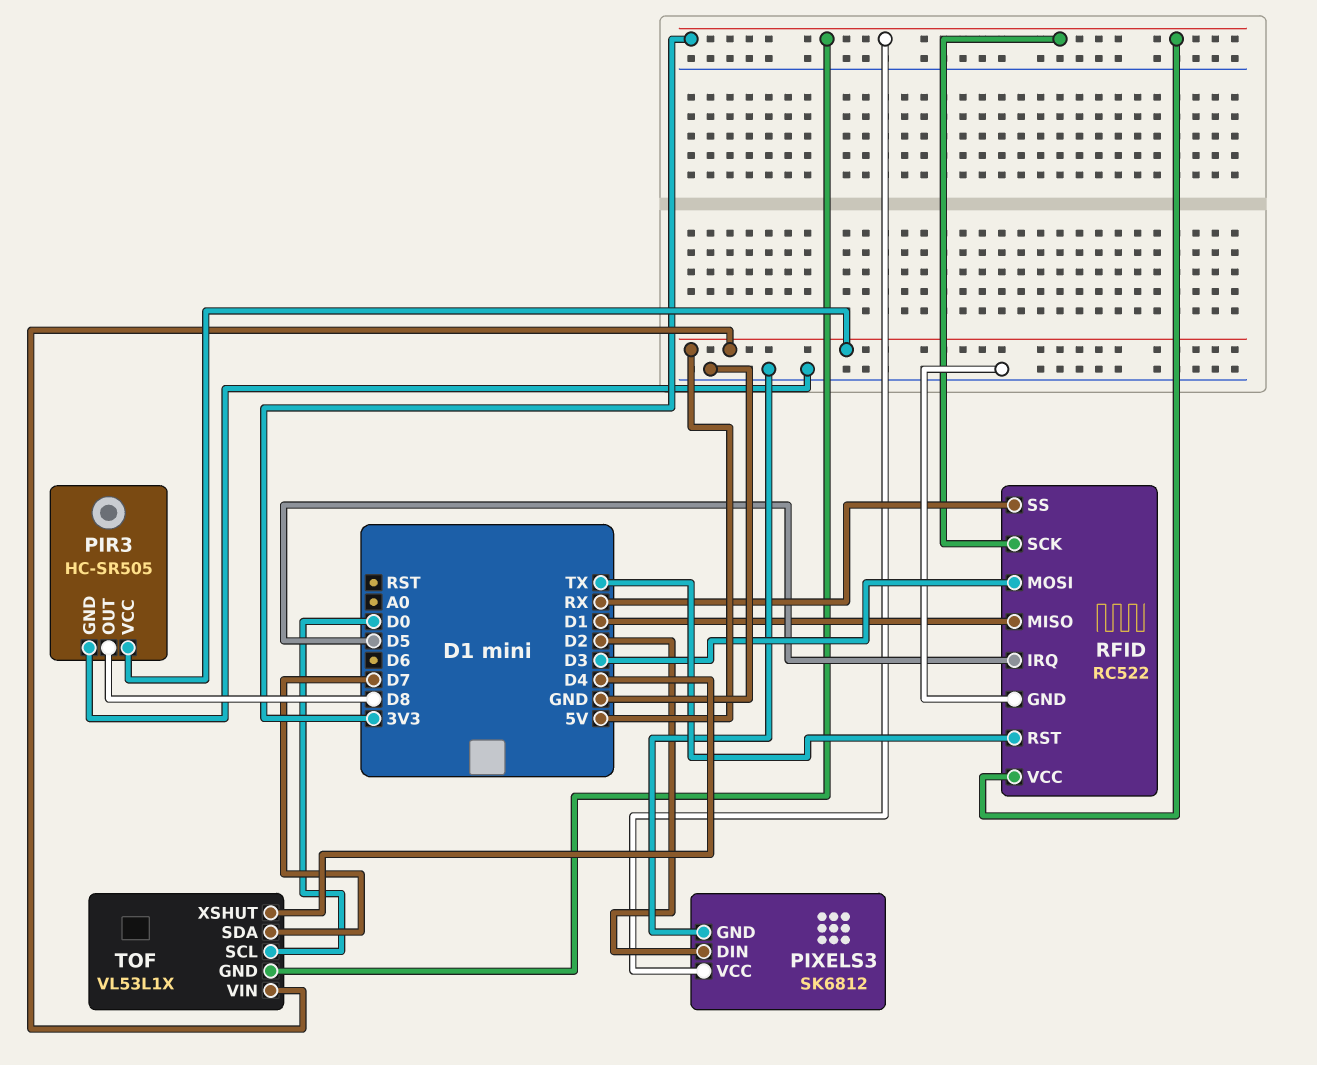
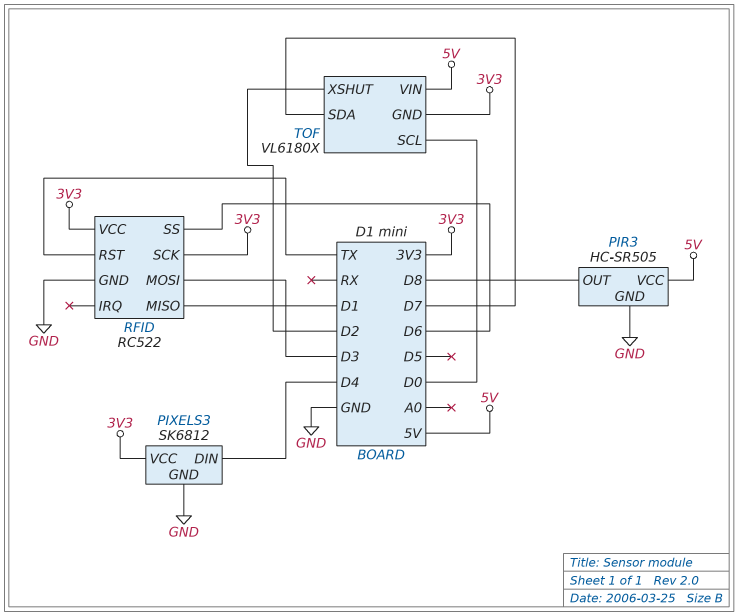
PIXELS3 pin DIN: D2 -> D4
RFID pin IRQ: D5 -> none
RFID pin SS: RX -> D6
TOF: VL53L1X -> VL6180X
TOF pin XSHUT: D4 -> D2

